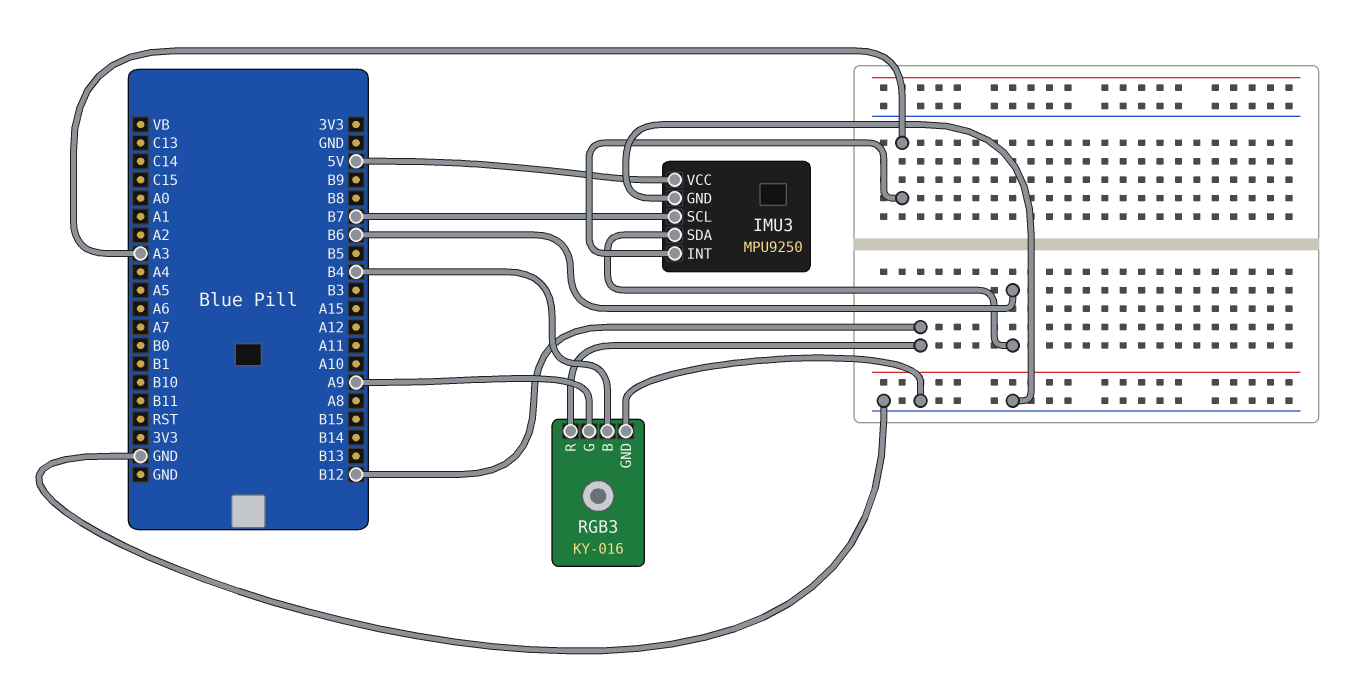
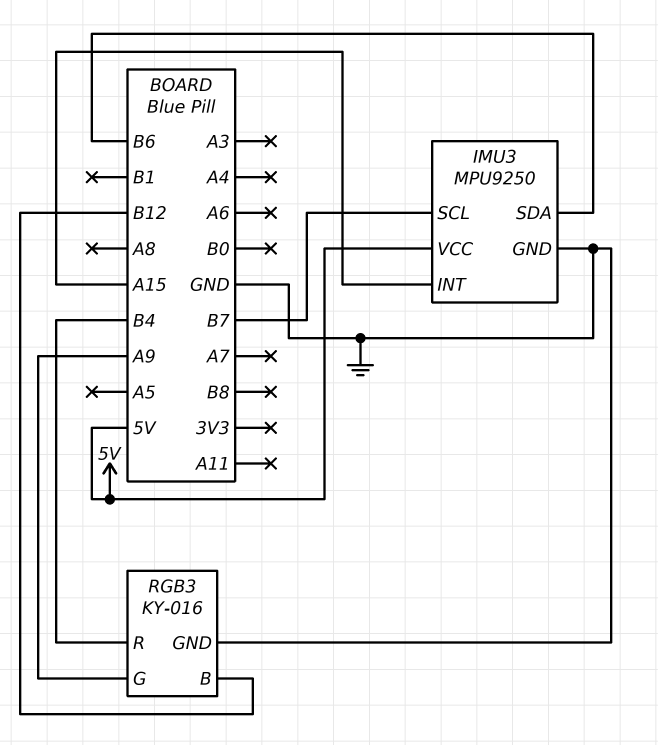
IMU3 pin INT: A3 -> A15
RGB3 pin B: B4 -> B12
RGB3 pin R: B12 -> B4

